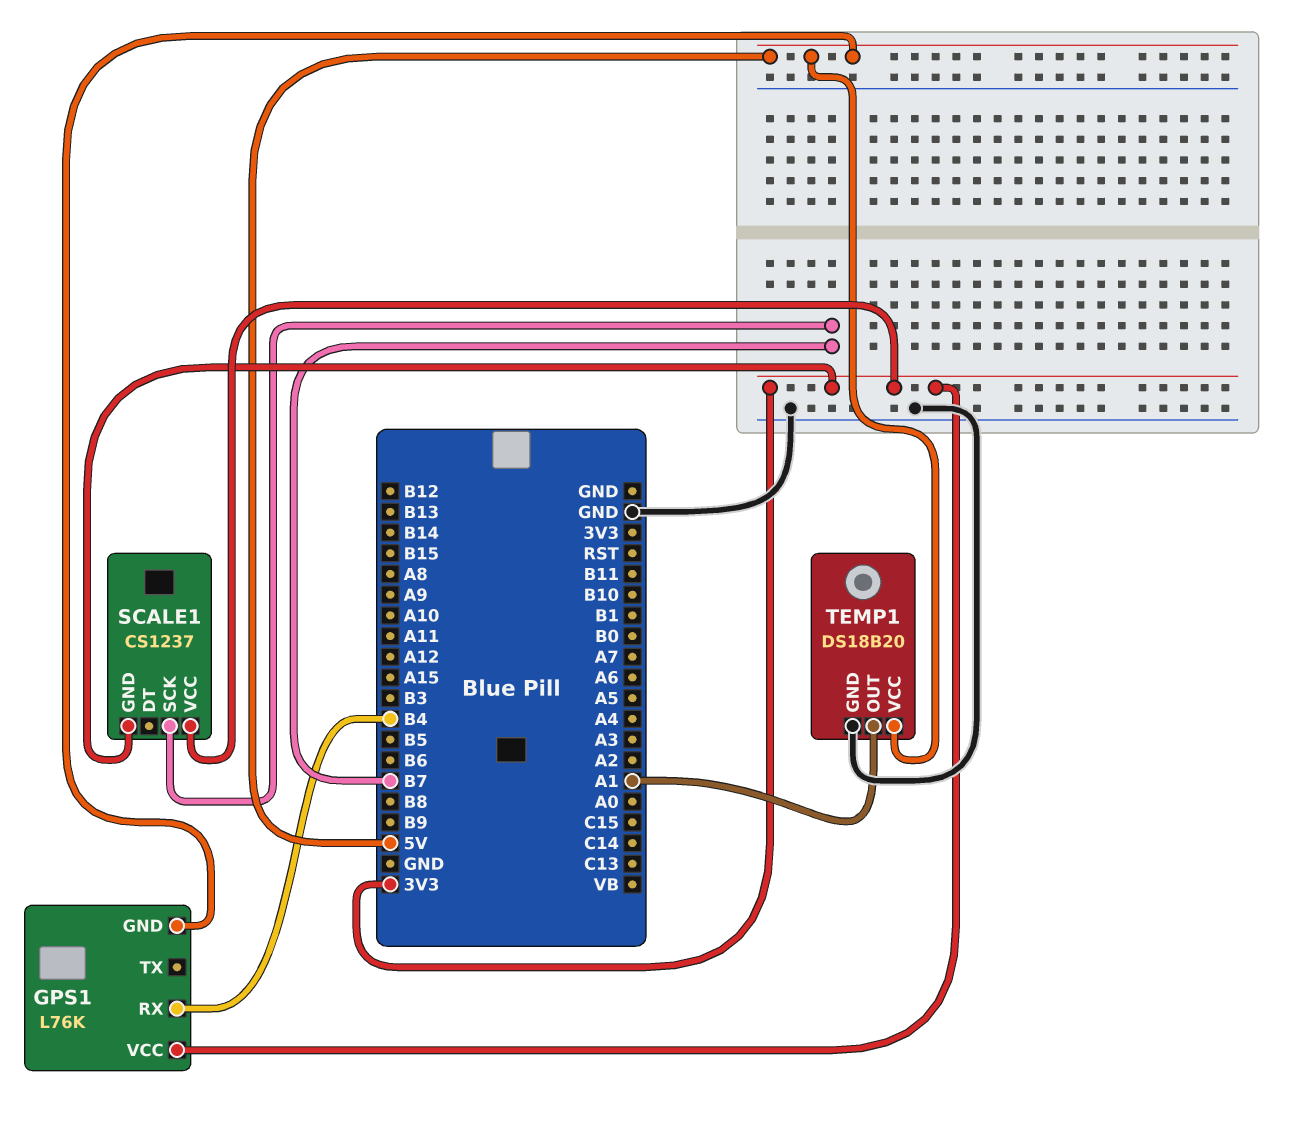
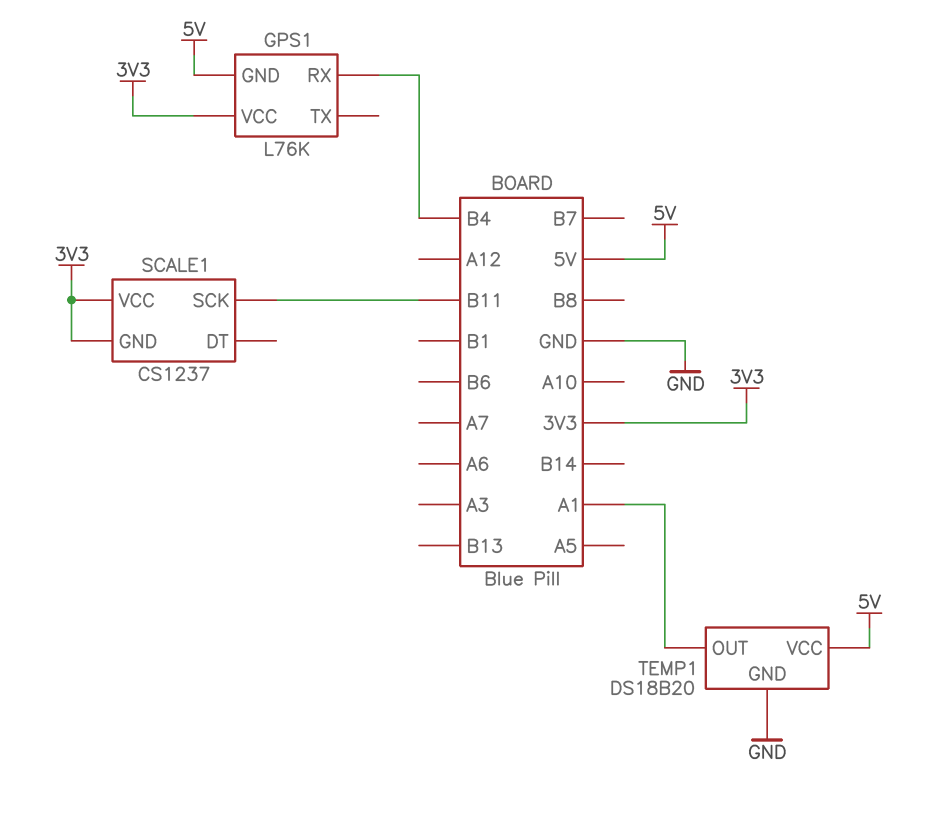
SCALE1 pin SCK: B7 -> B11

